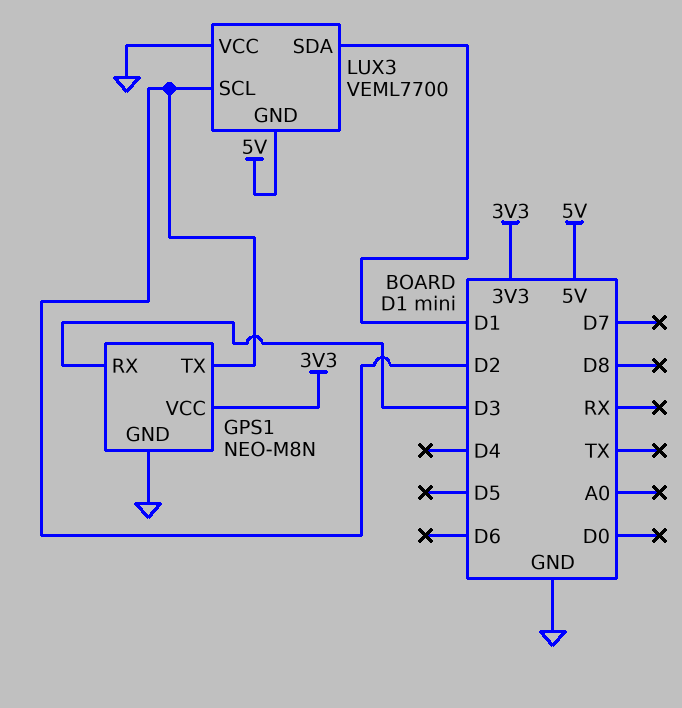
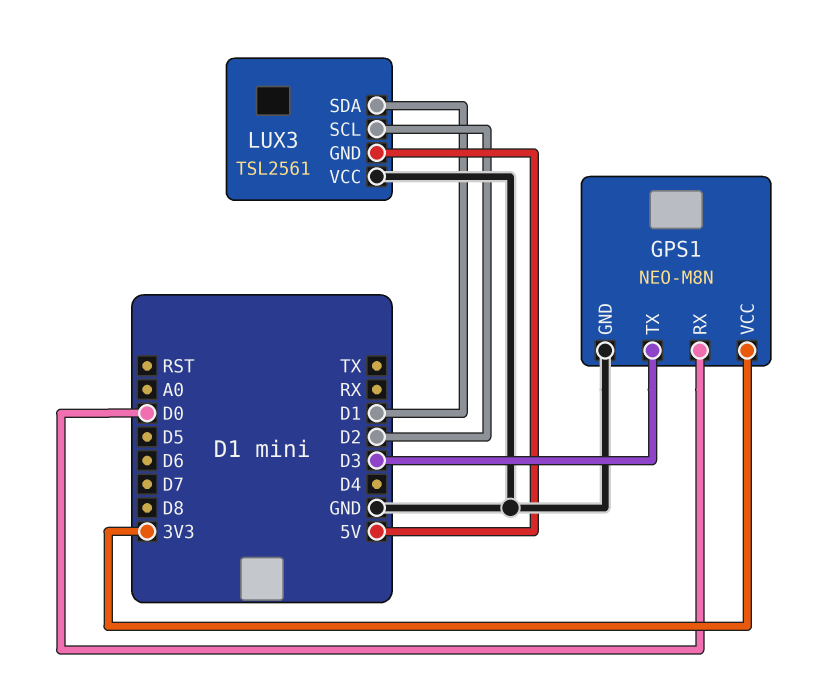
GPS1 pin RX: D3 -> D0
GPS1 pin TX: D2 -> D3
LUX3: VEML7700 -> TSL2561

